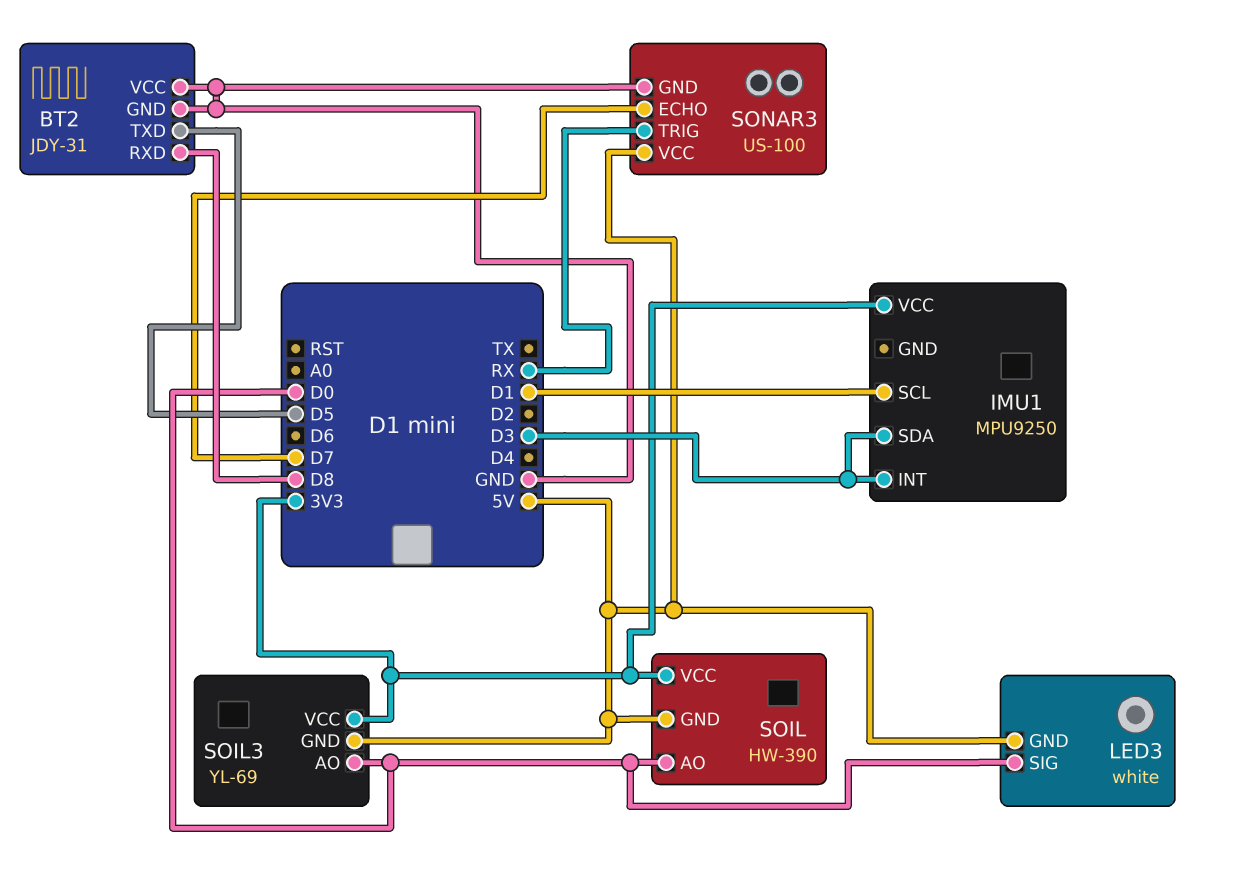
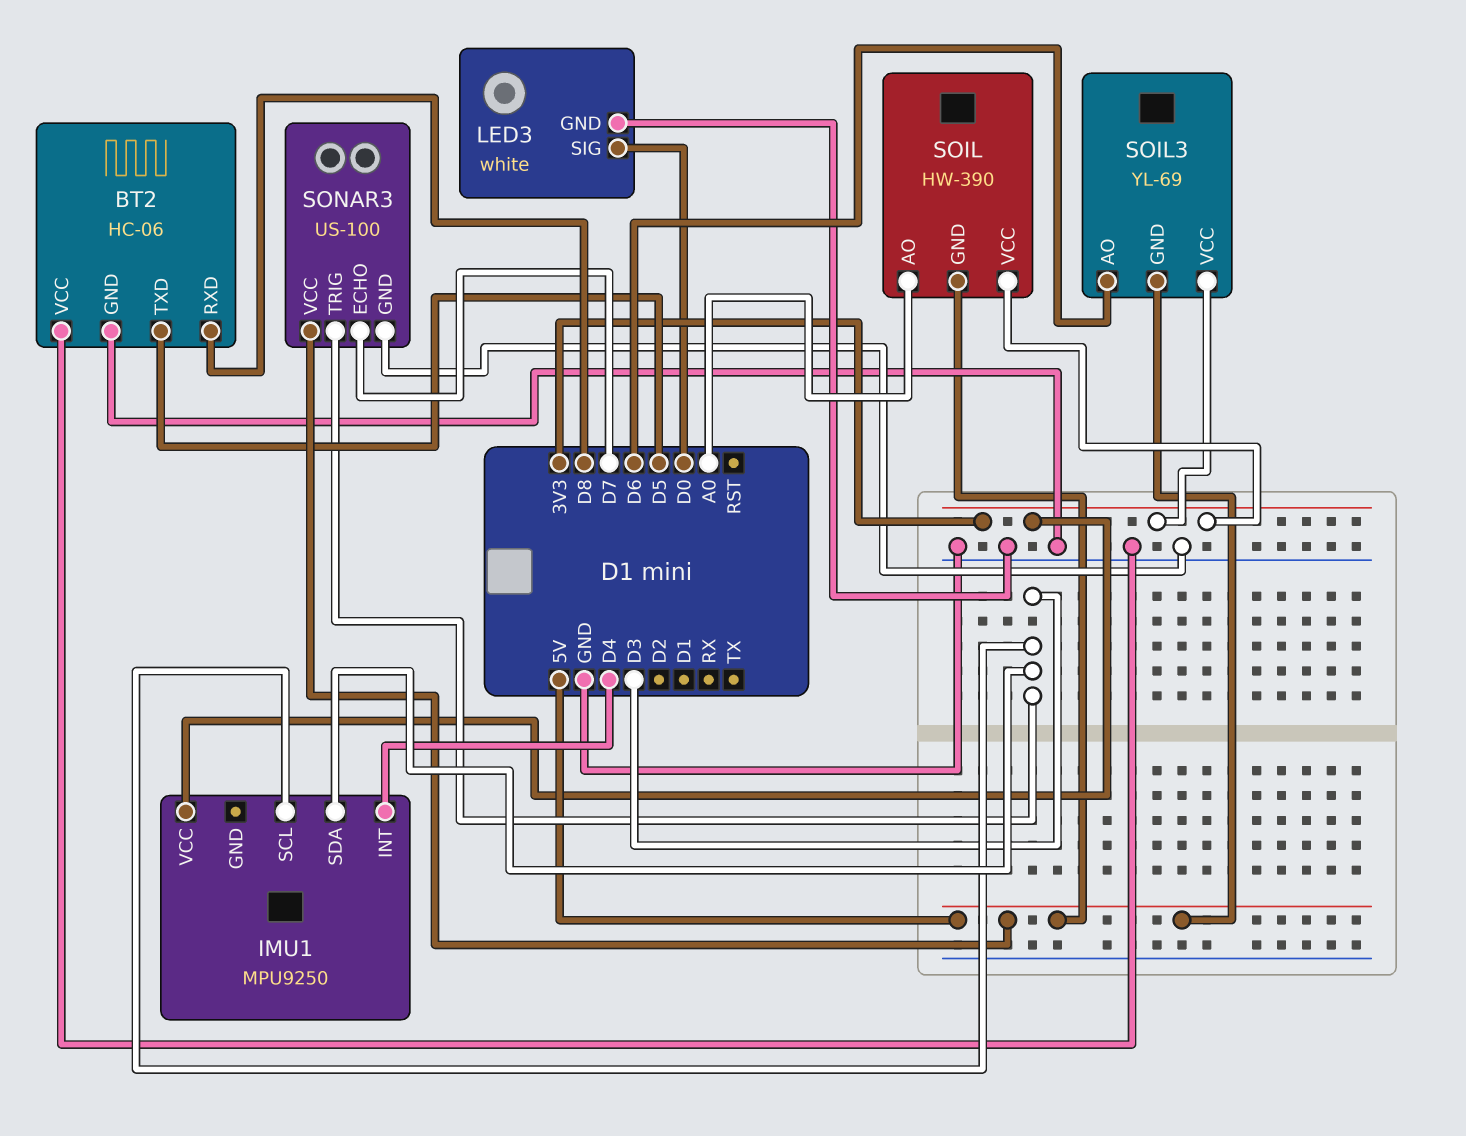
BT2: JDY-31 -> HC-06
IMU1 pin INT: D3 -> D4
IMU1 pin SCL: D1 -> D3
LED3 pin GND: 5V -> GND
SOIL pin AO: D0 -> A0
SOIL3 pin AO: D0 -> D6
SONAR3 pin TRIG: RX -> D3

